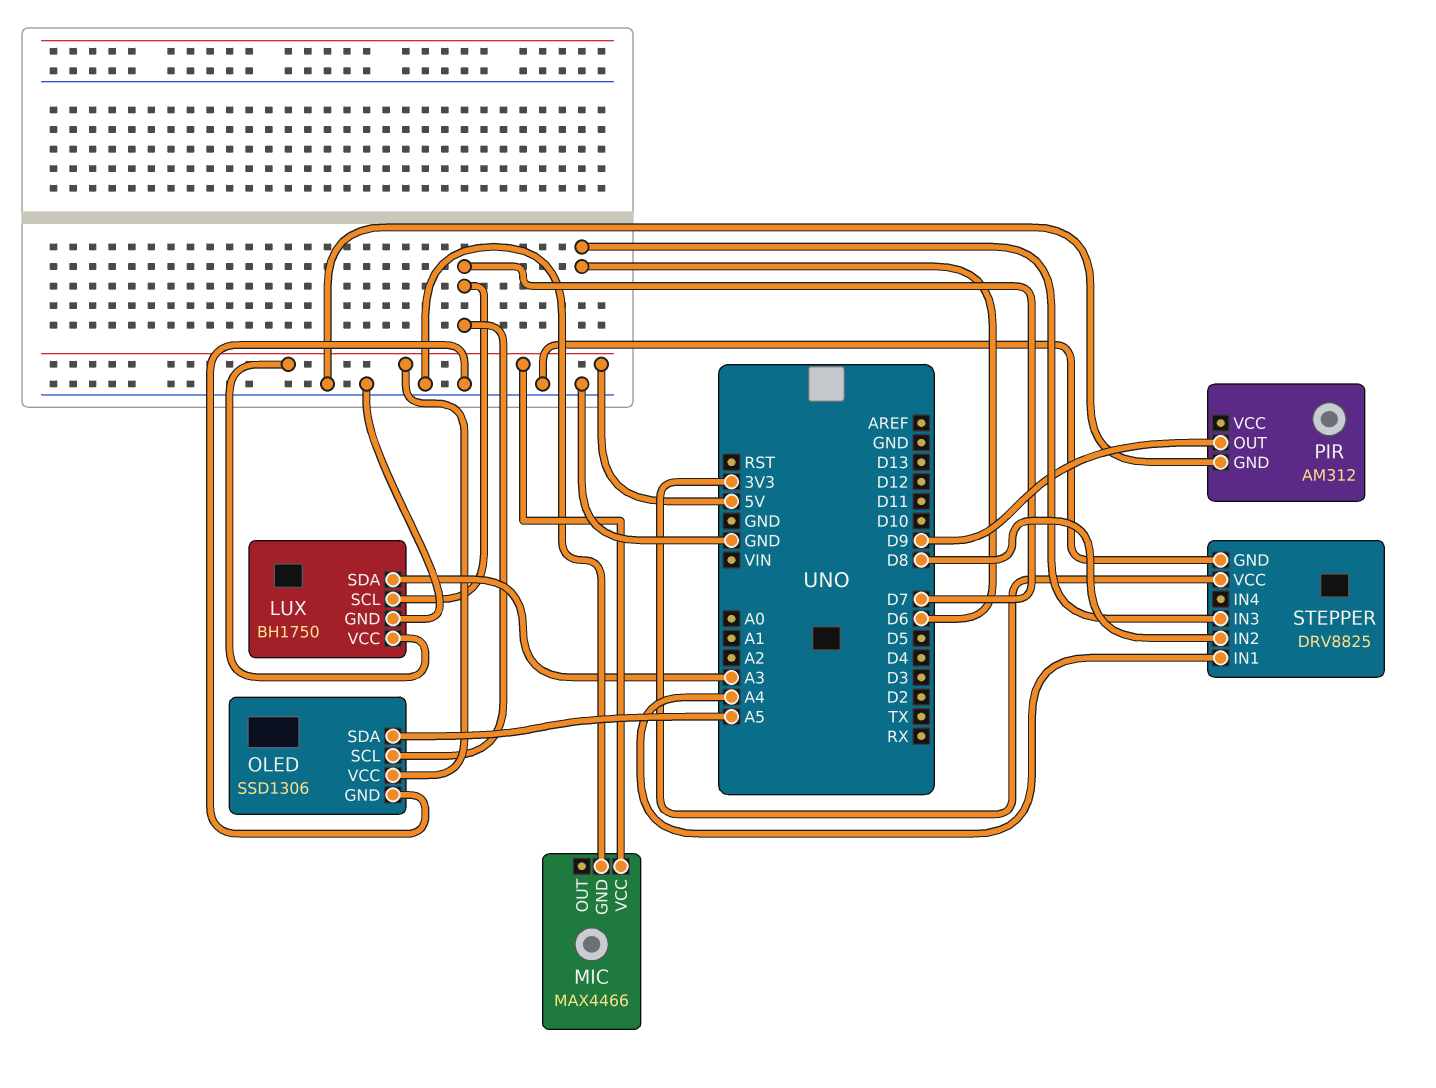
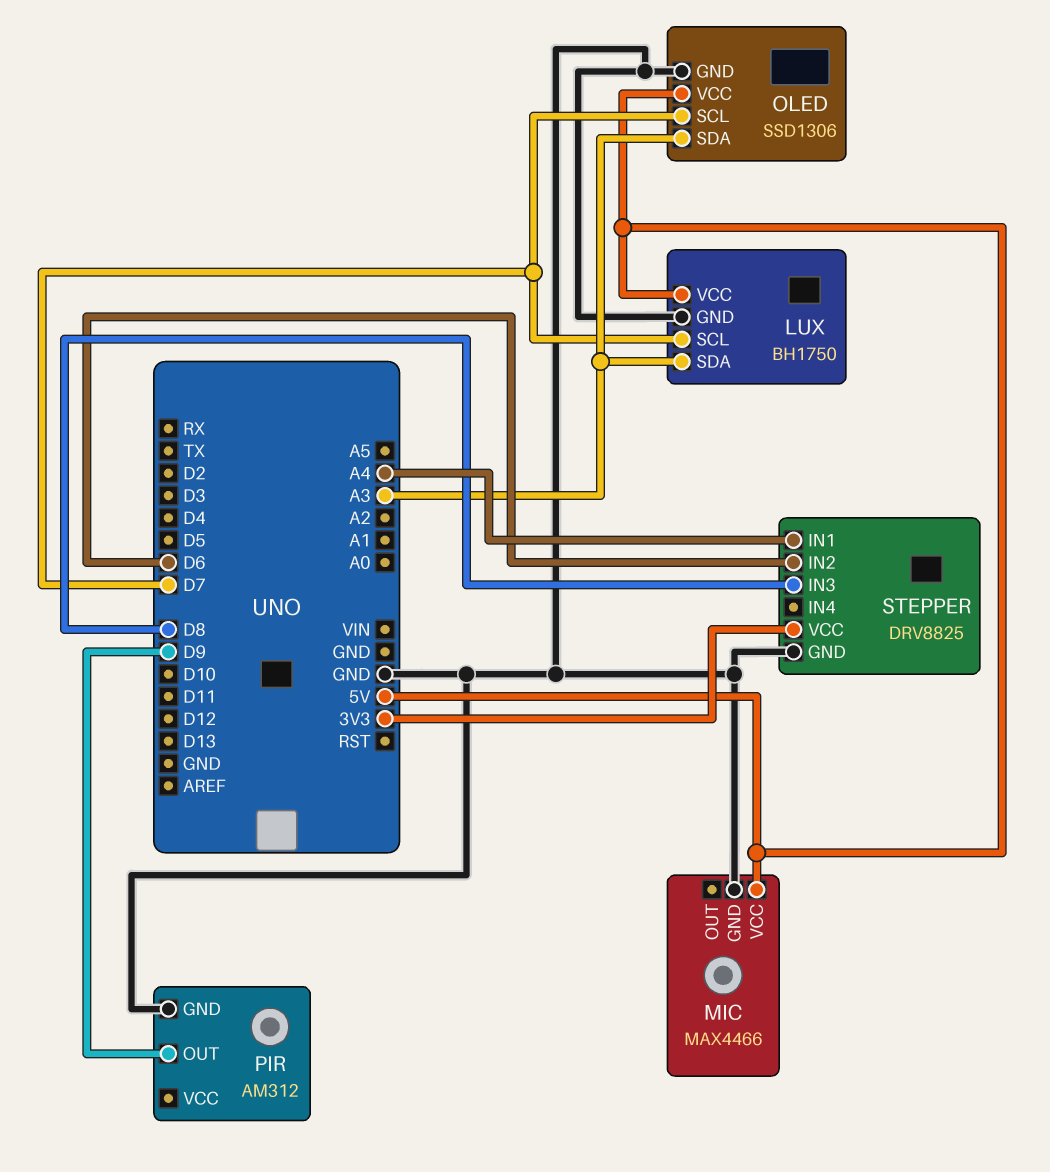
OLED pin SDA: A5 -> A3
STEPPER pin IN2: D8 -> D6
STEPPER pin IN3: D6 -> D8

